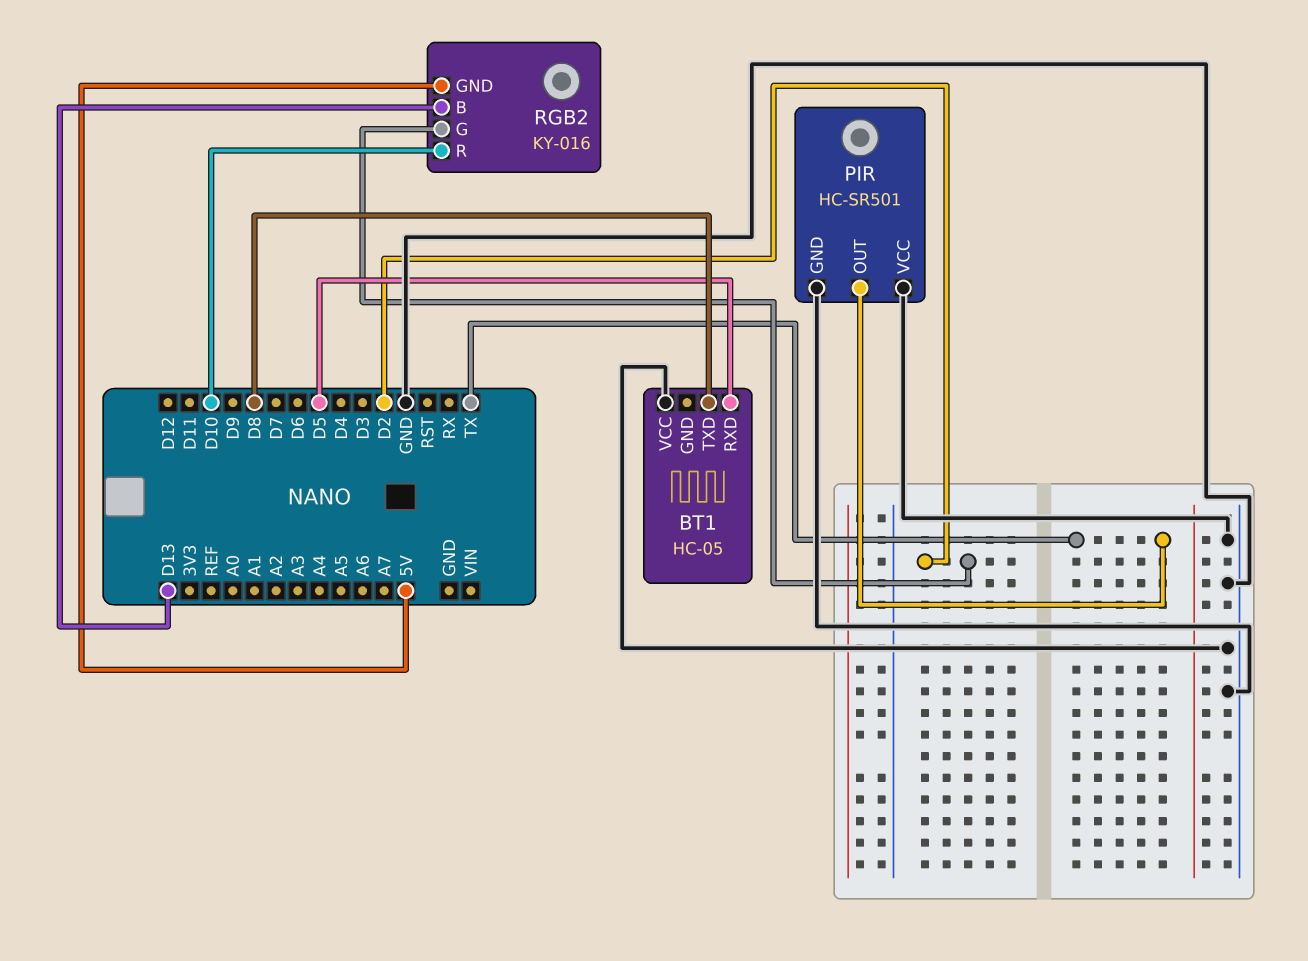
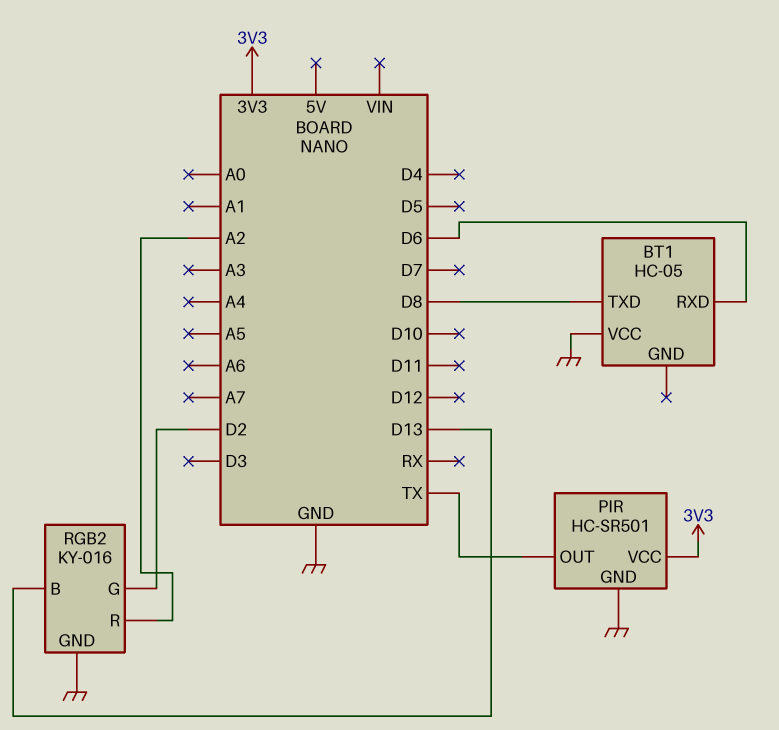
BT1 pin RXD: D5 -> D6
PIR pin VCC: GND -> 3V3
RGB2 pin GND: 5V -> GND
RGB2 pin R: D10 -> A2

